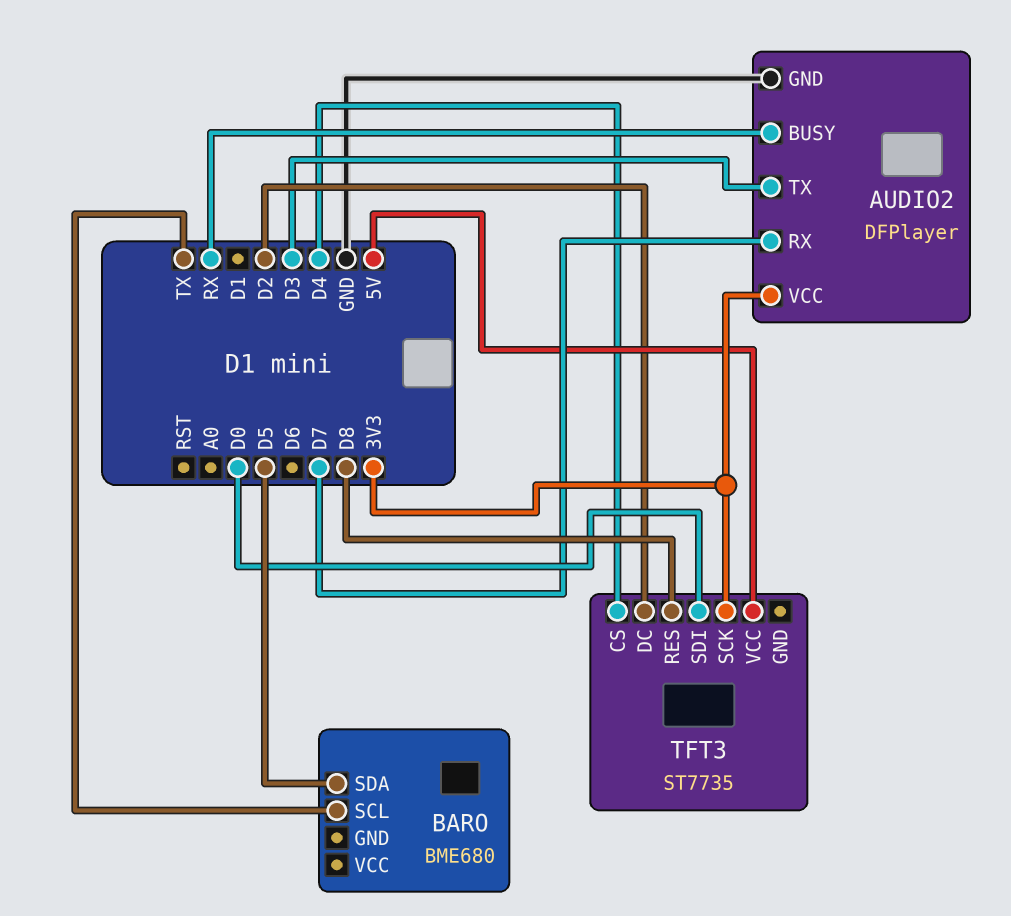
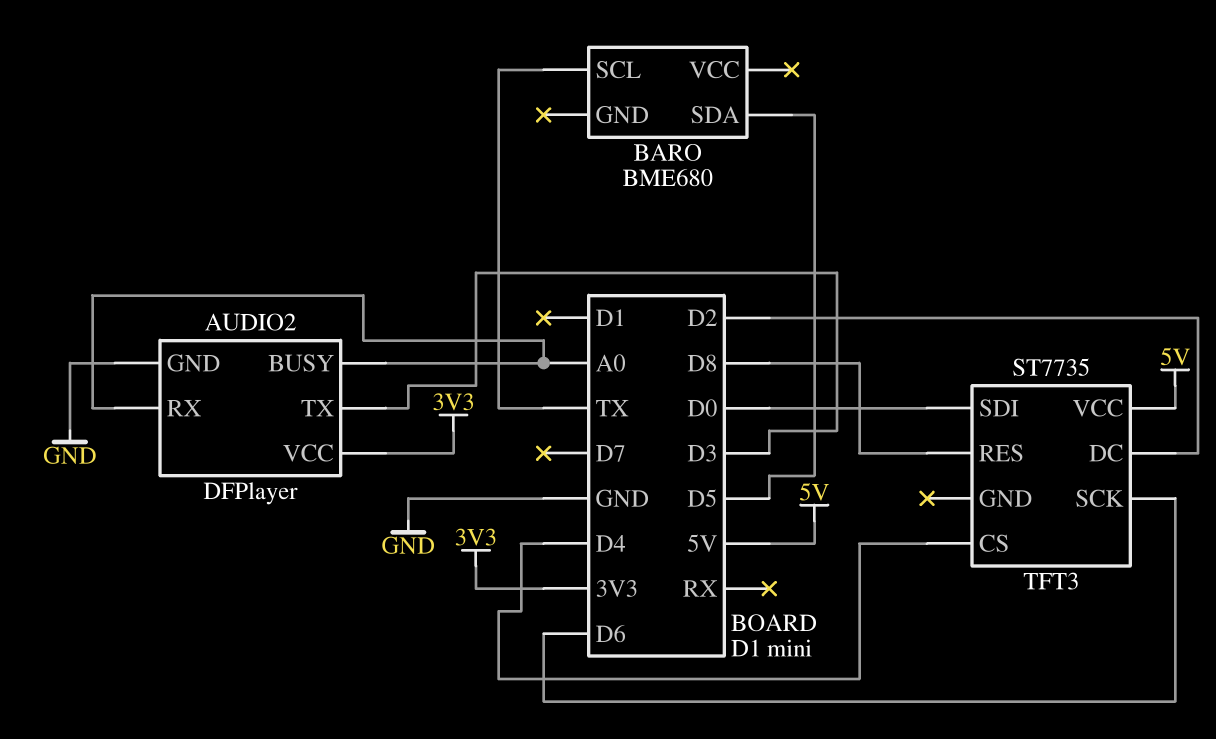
AUDIO2 pin BUSY: RX -> A0
AUDIO2 pin RX: D7 -> A0
TFT3 pin SCK: 3V3 -> D6

